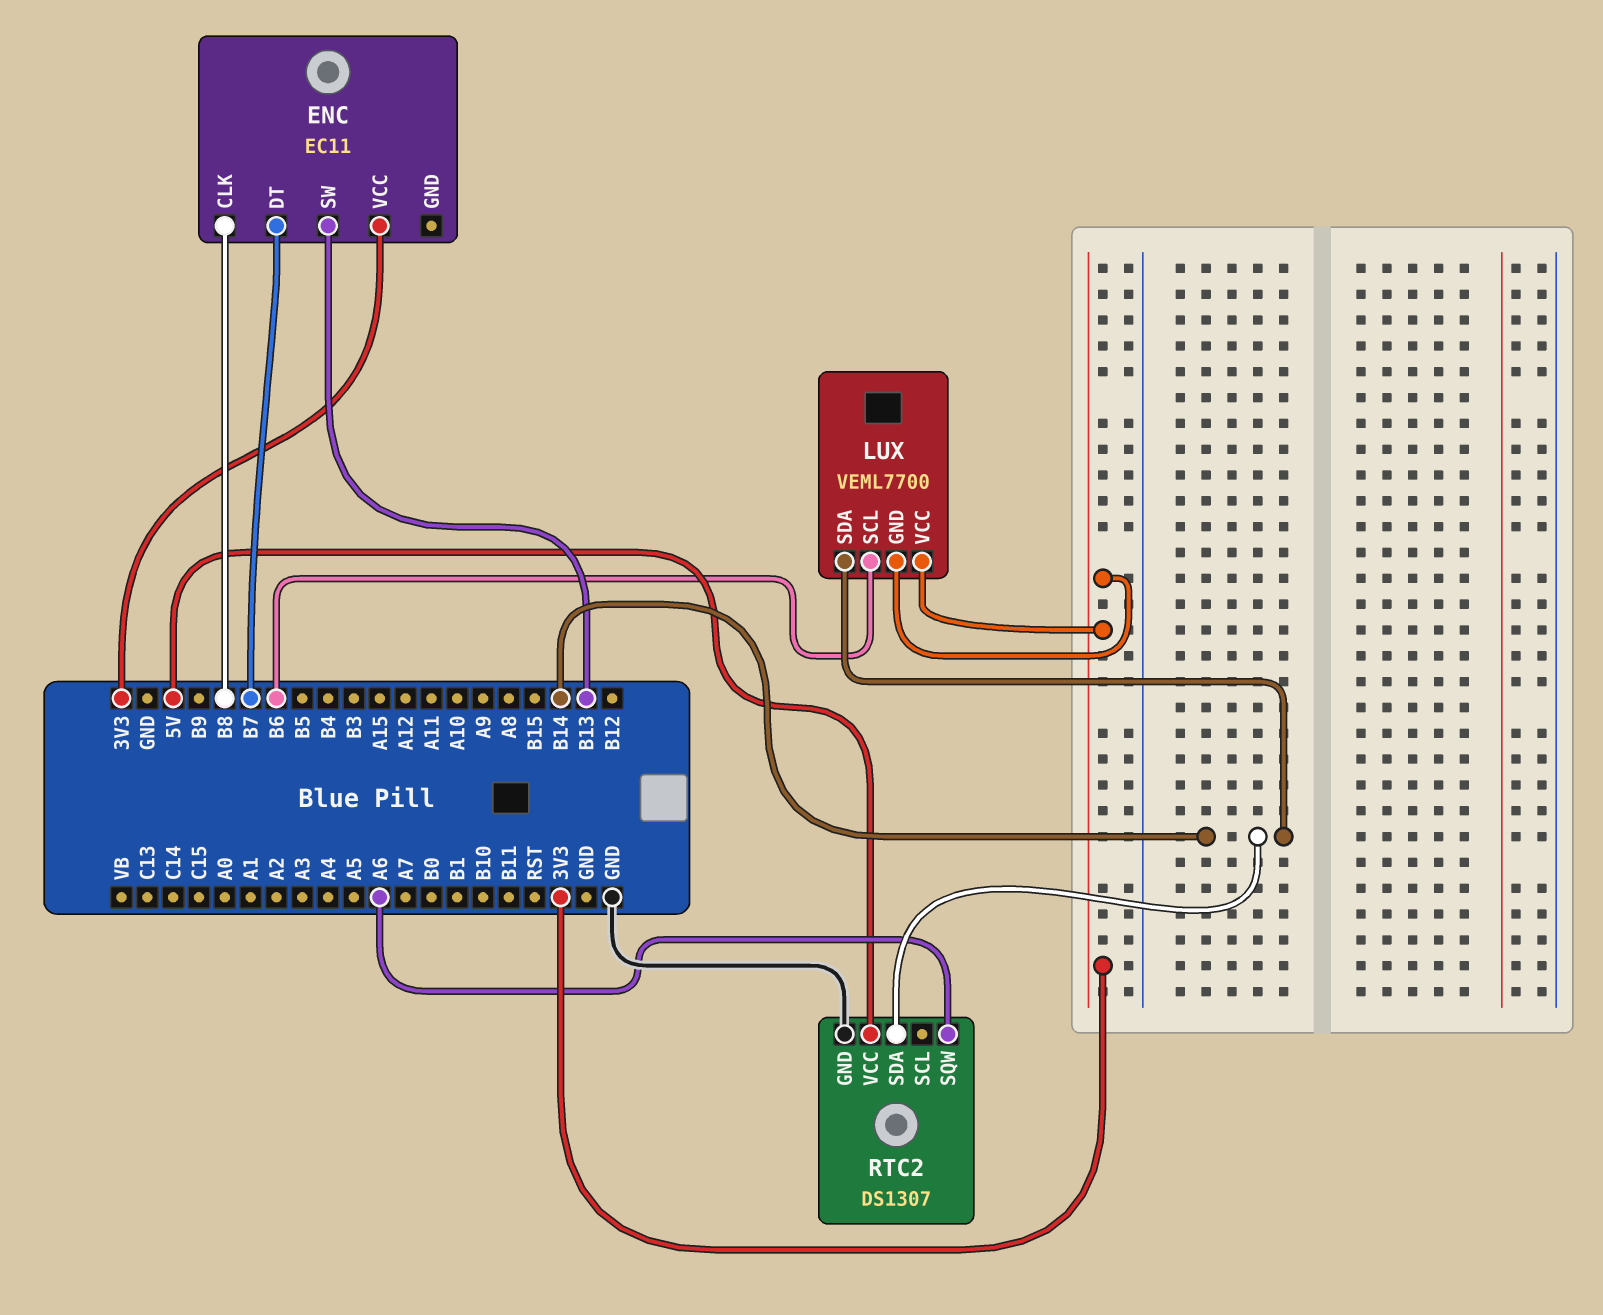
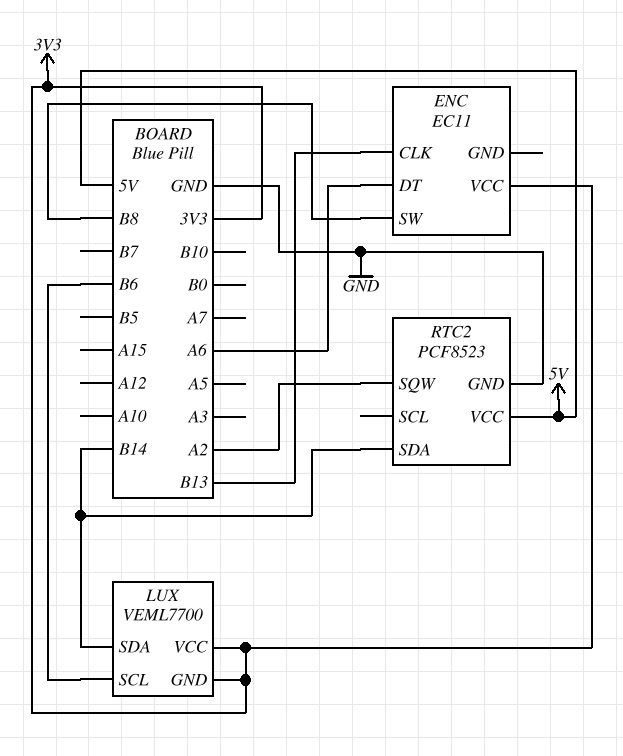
ENC pin CLK: B8 -> B13
ENC pin DT: B7 -> A6
ENC pin SW: B13 -> B8
RTC2: DS1307 -> PCF8523
RTC2 pin SQW: A6 -> A2

